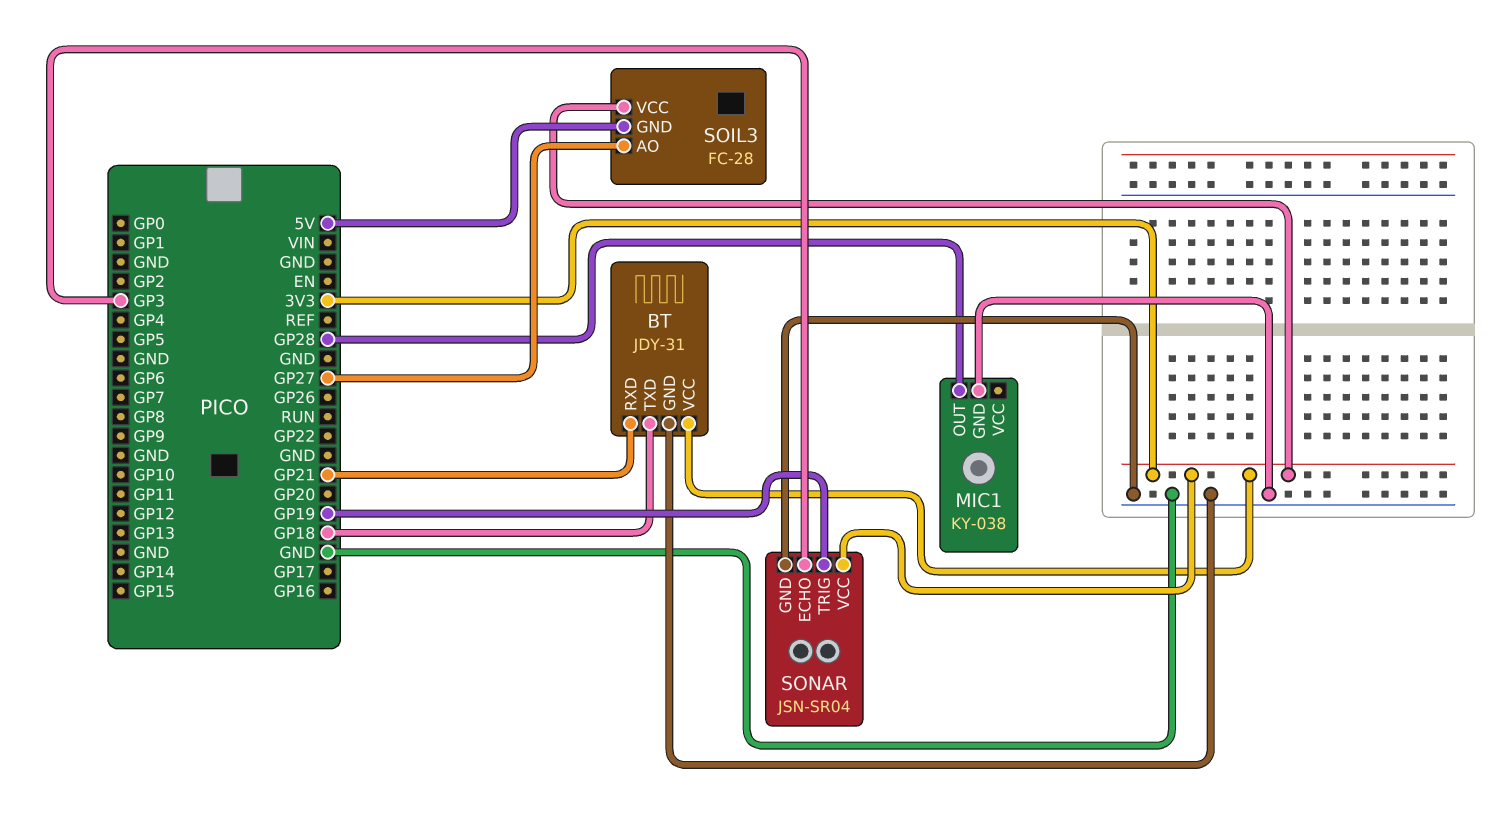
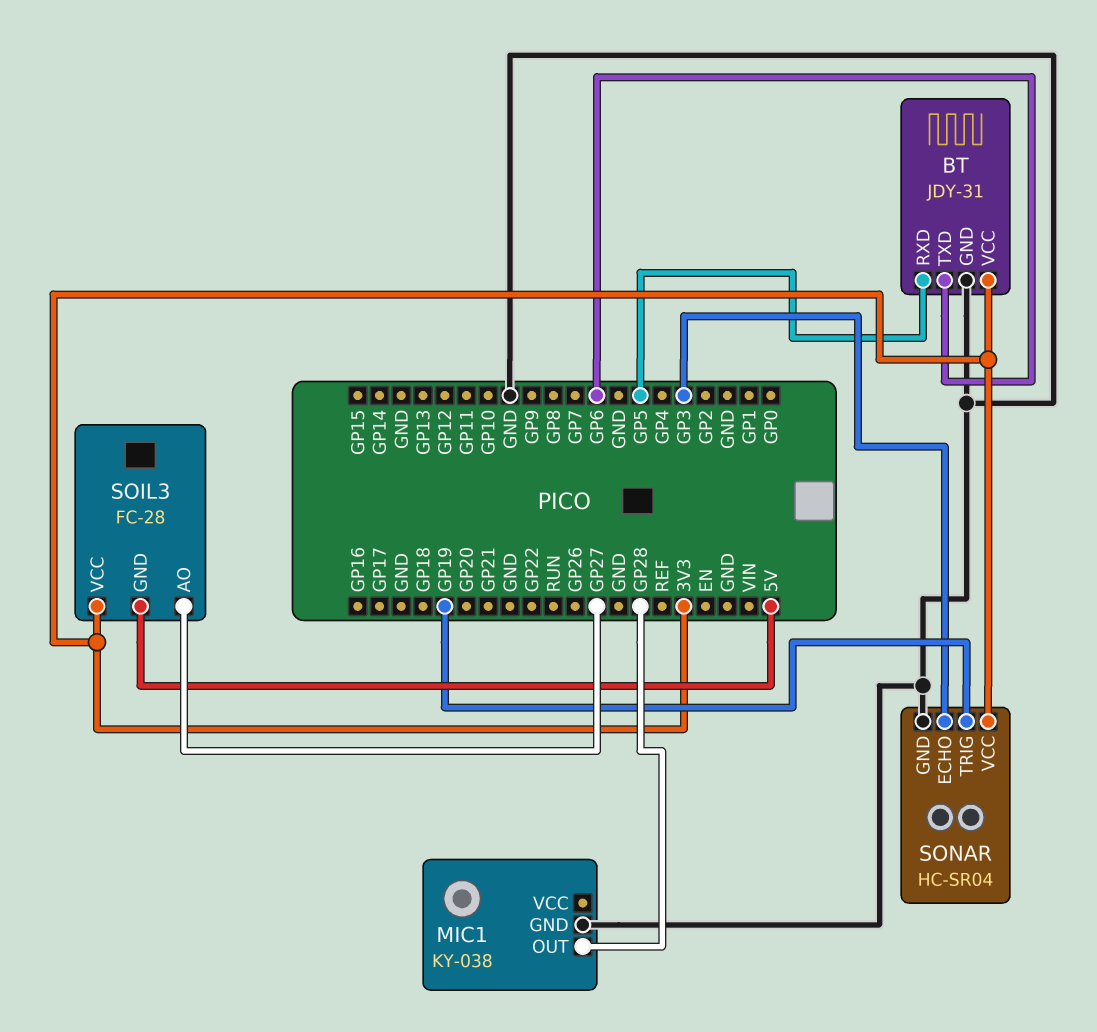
BT pin RXD: GP21 -> GP5
BT pin TXD: GP18 -> GP6
SONAR: JSN-SR04 -> HC-SR04

